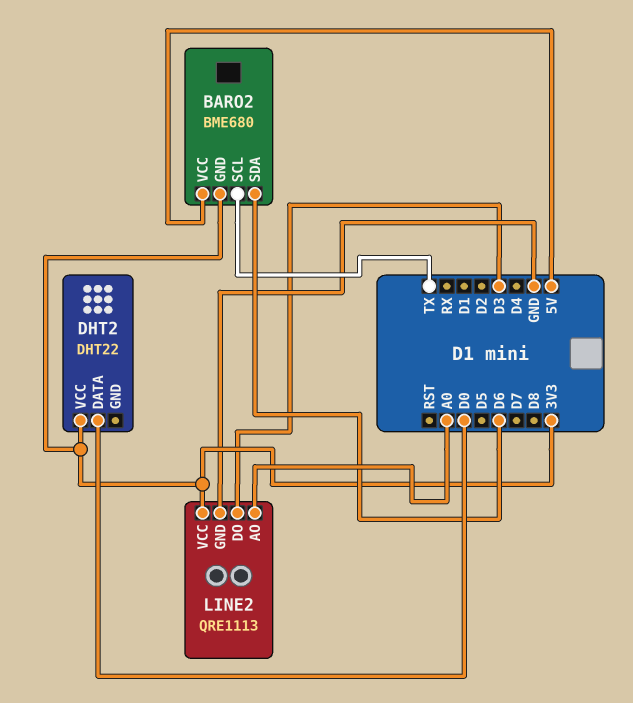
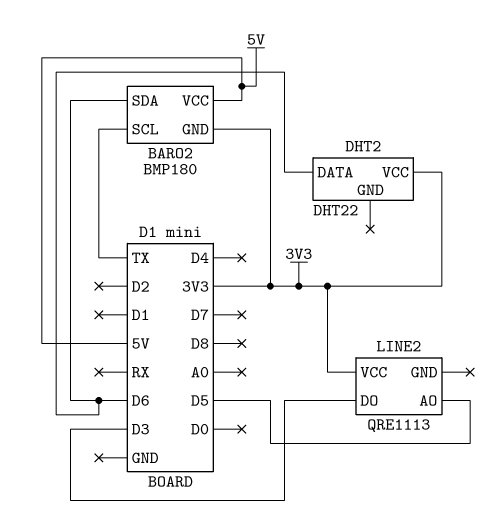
BARO2: BME680 -> BMP180
DHT2 pin DATA: D0 -> D6
LINE2 pin AO: A0 -> D5
LINE2 pin GND: GND -> none

